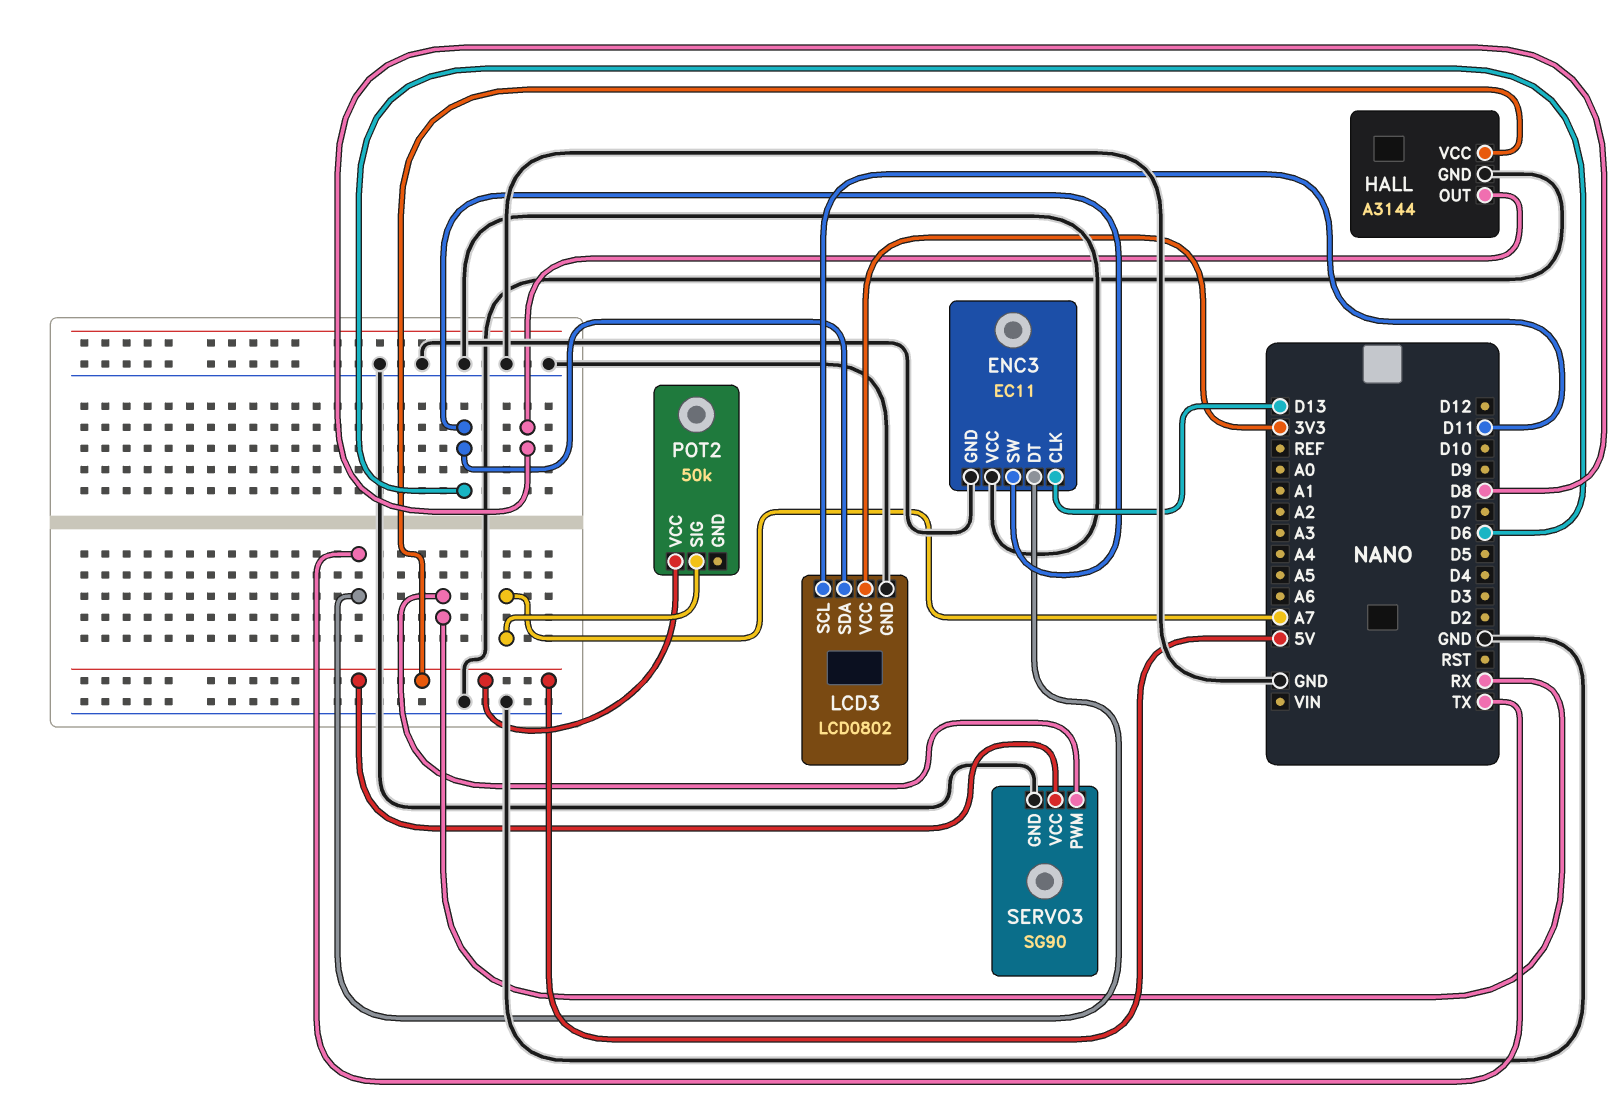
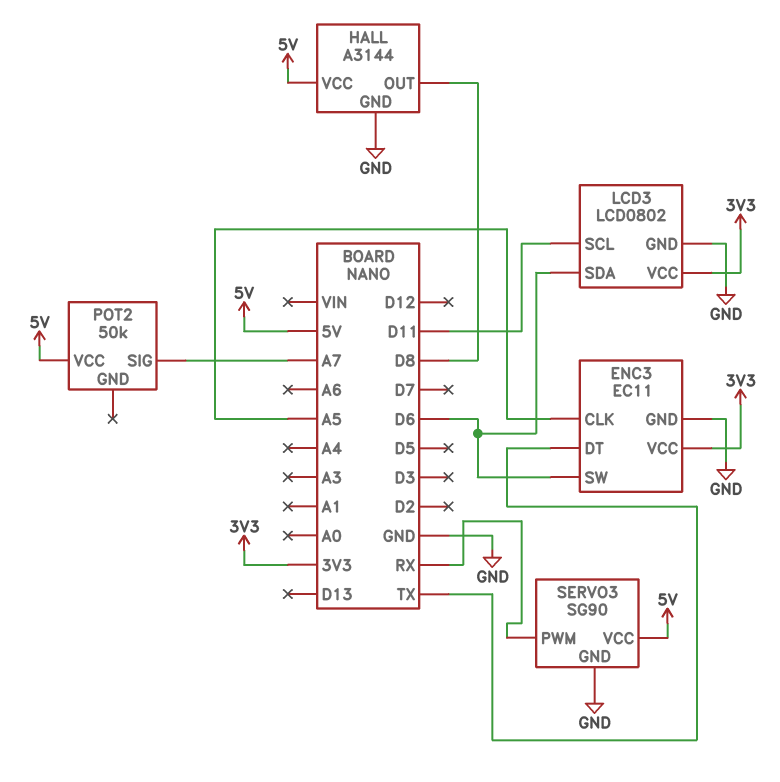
ENC3 pin CLK: D13 -> A5
ENC3 pin VCC: GND -> 3V3

